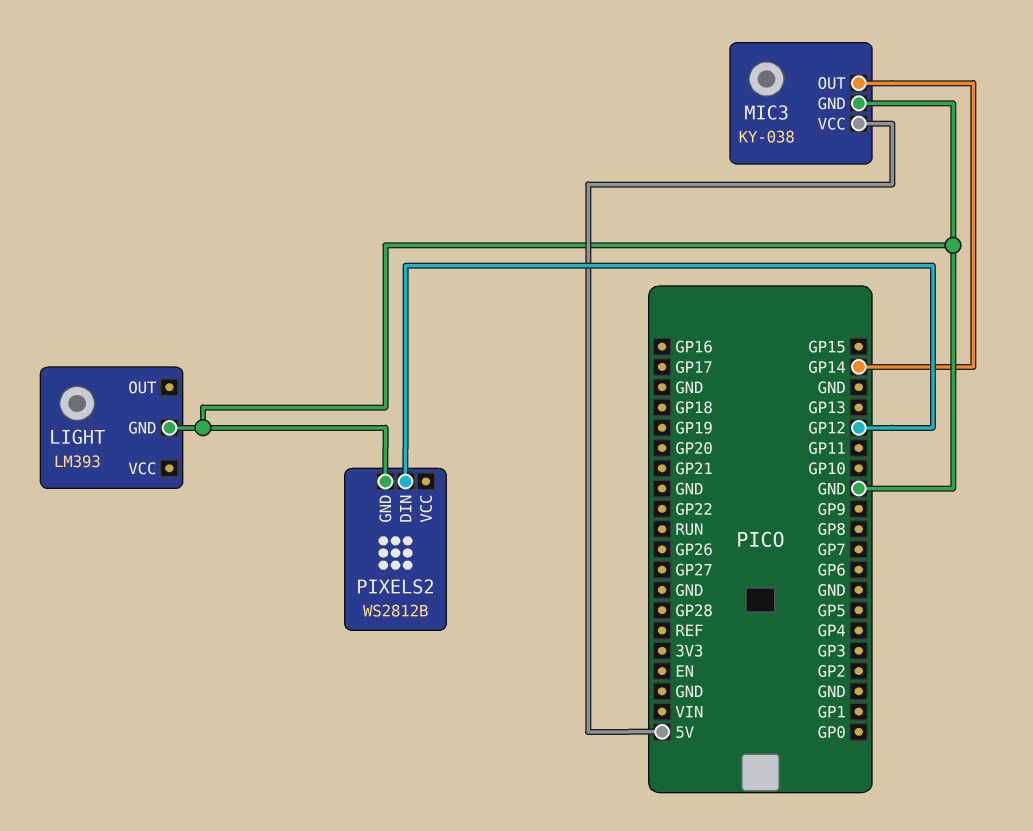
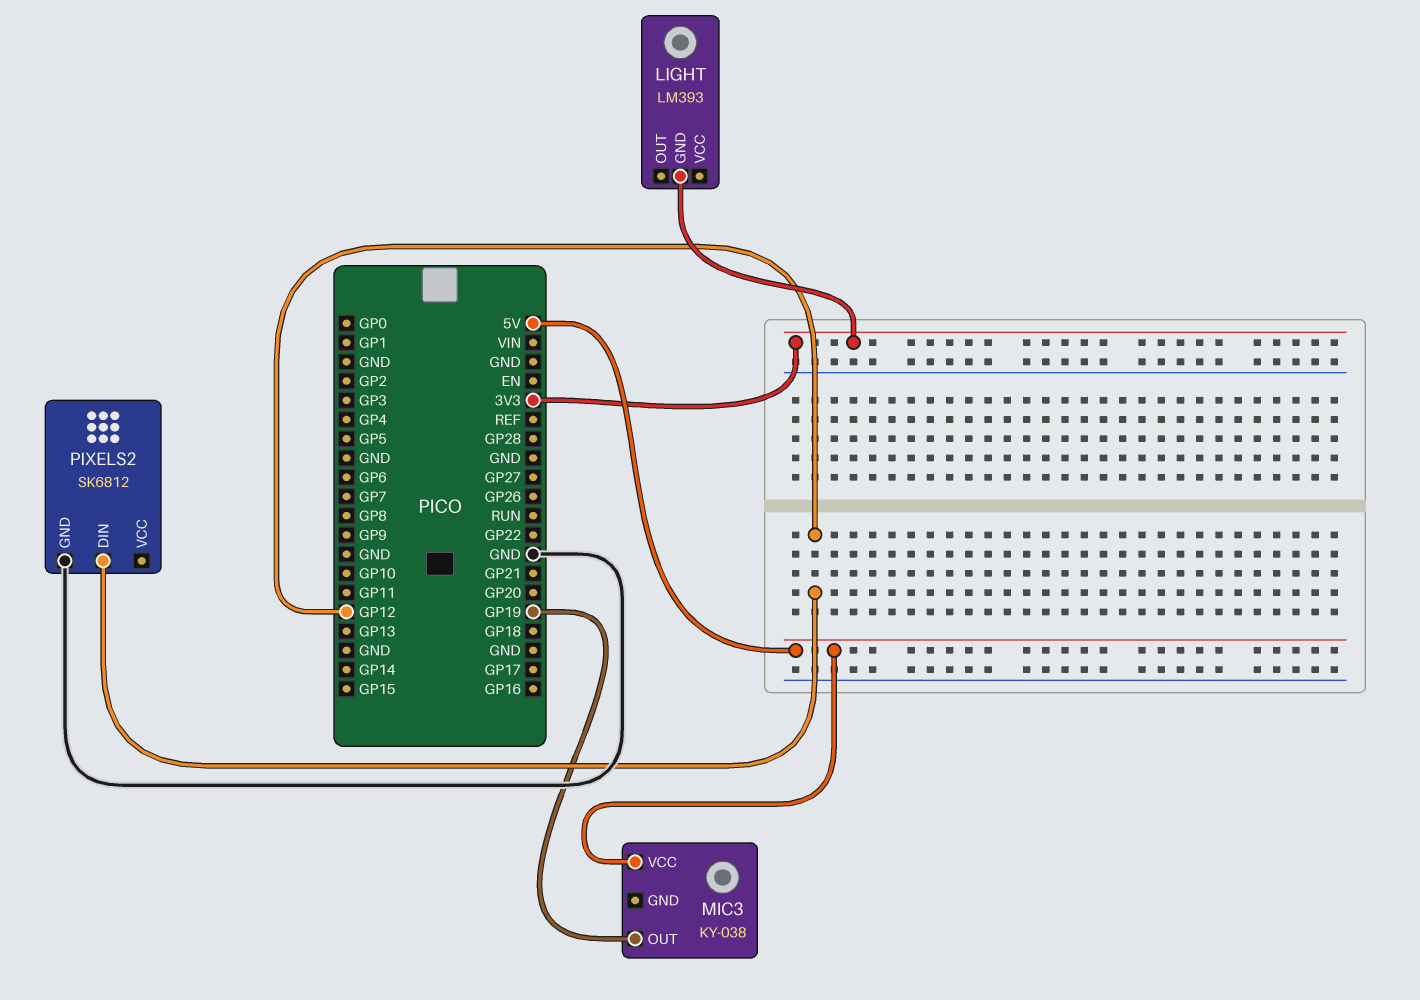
LIGHT pin GND: GND -> 3V3
MIC3 pin GND: GND -> none
MIC3 pin OUT: GP14 -> GP19
PIXELS2: WS2812B -> SK6812

